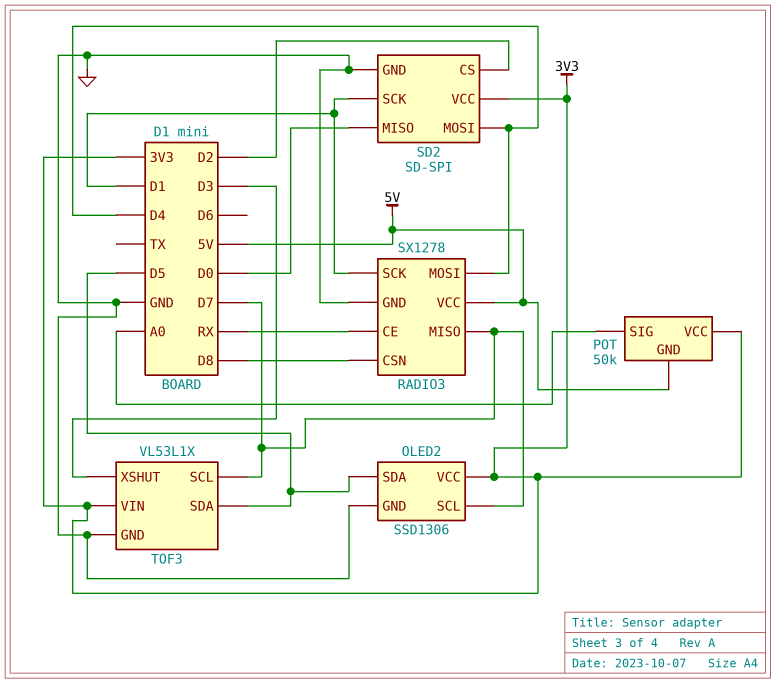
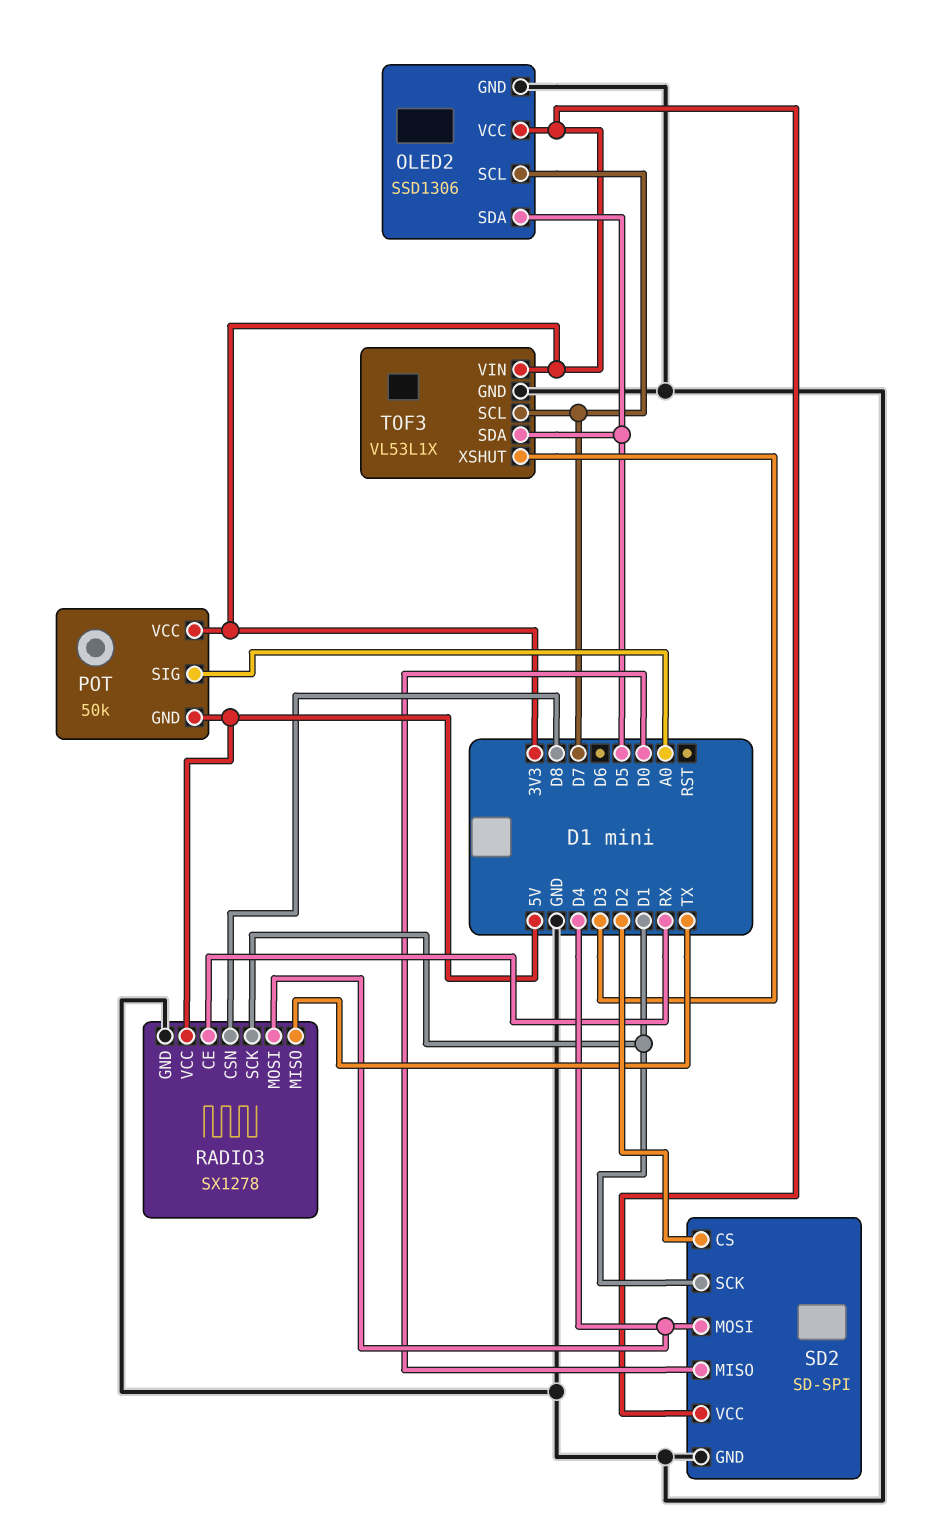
RADIO3 pin MISO: D7 -> TX

